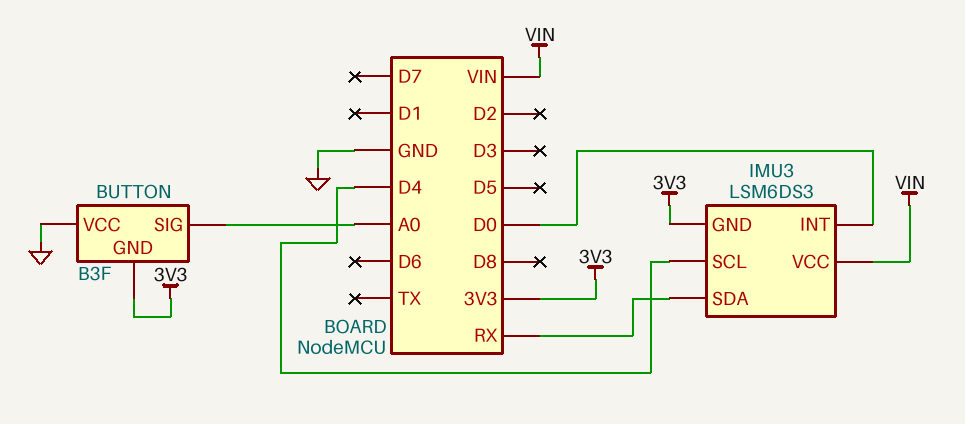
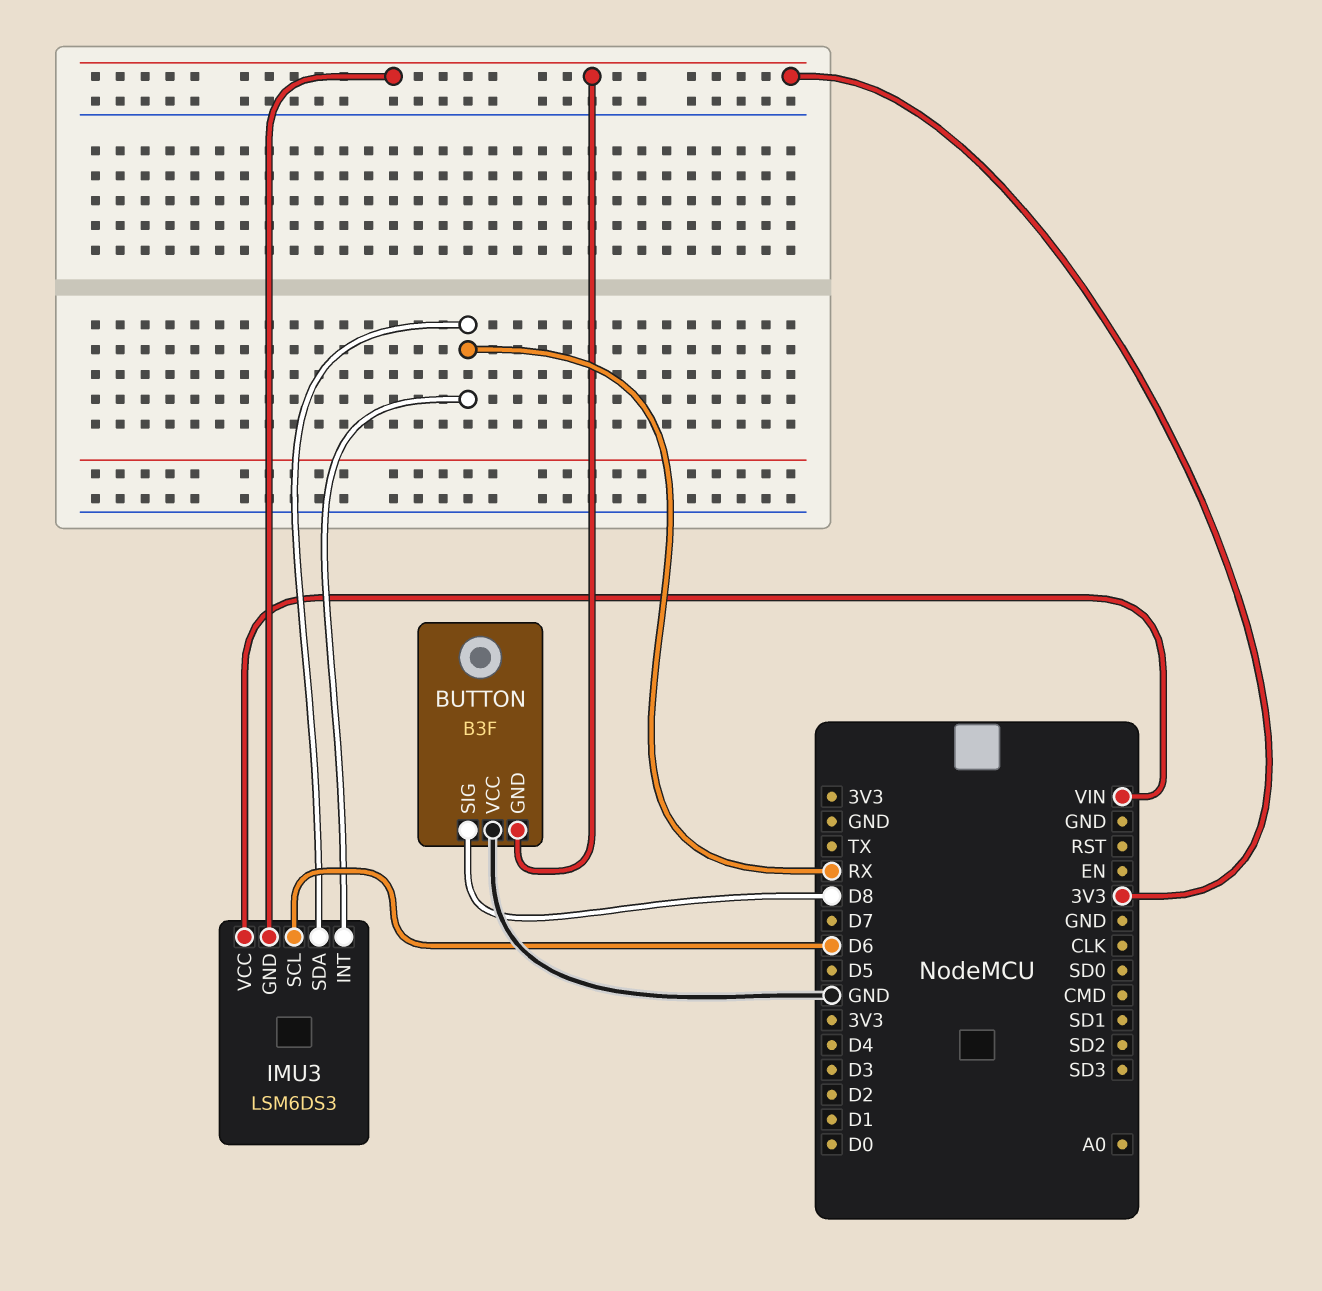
BUTTON pin SIG: A0 -> D8
IMU3 pin INT: D0 -> RX
IMU3 pin SCL: D4 -> D6

